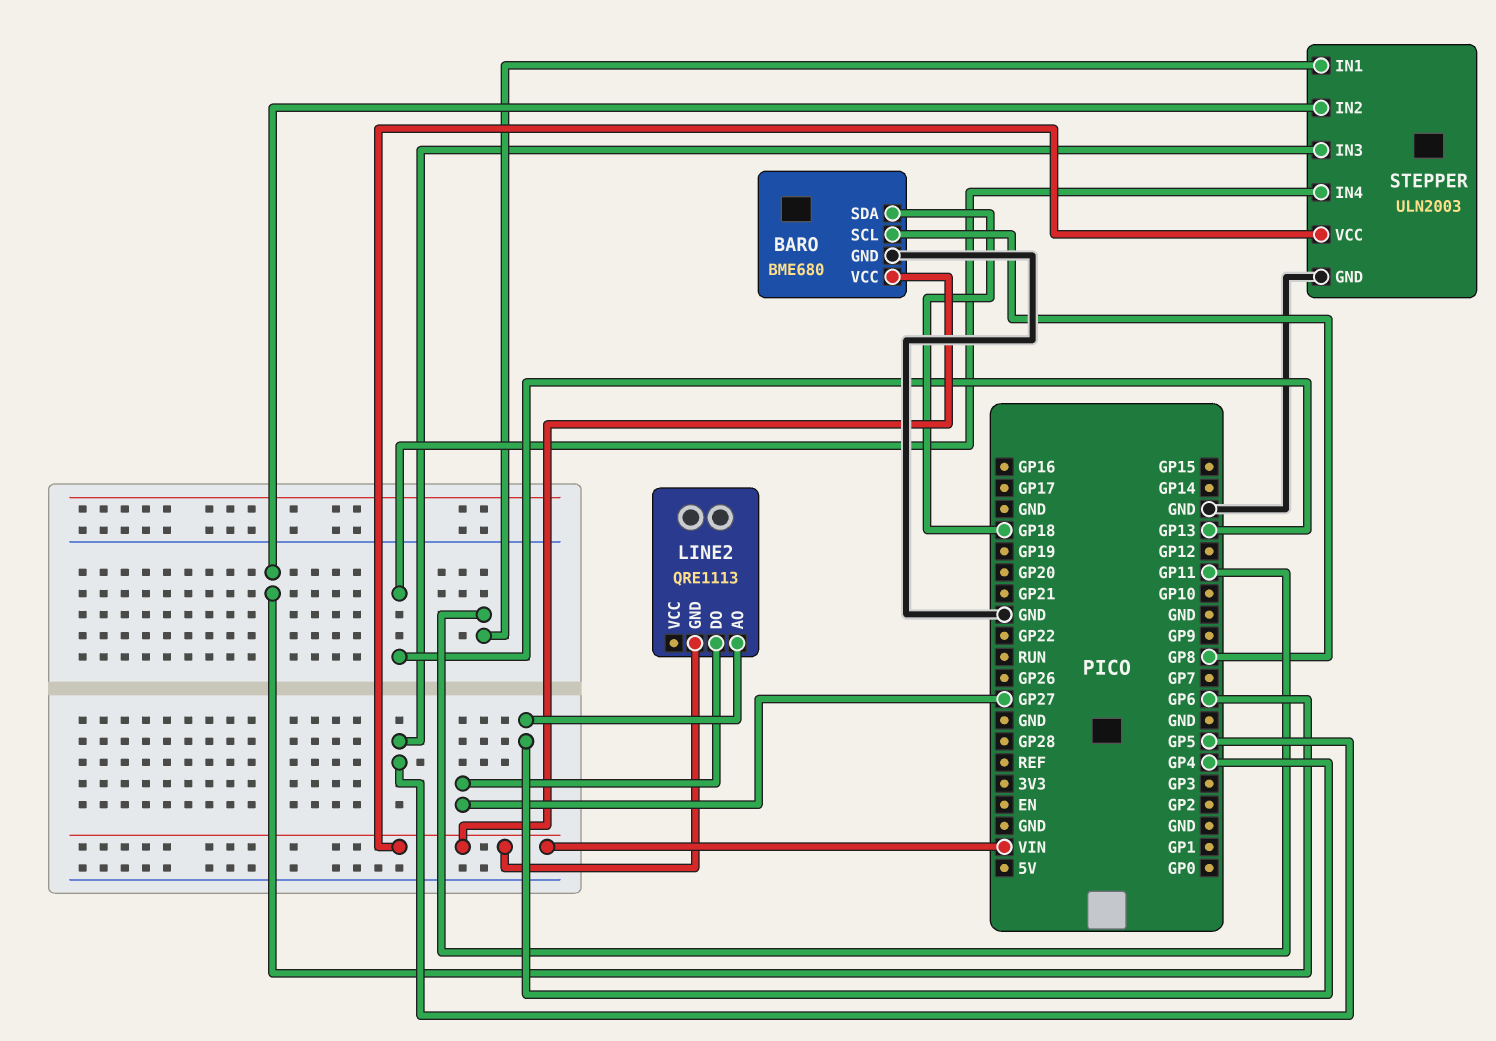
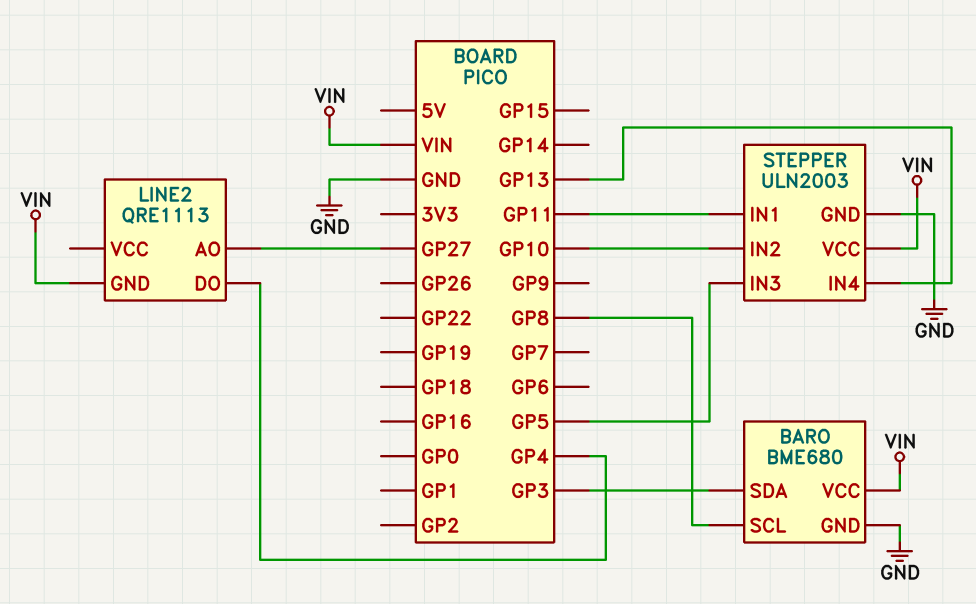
BARO pin SDA: GP18 -> GP3
LINE2 pin AO: GP4 -> GP27
LINE2 pin DO: GP27 -> GP4
STEPPER pin IN2: GP6 -> GP10

